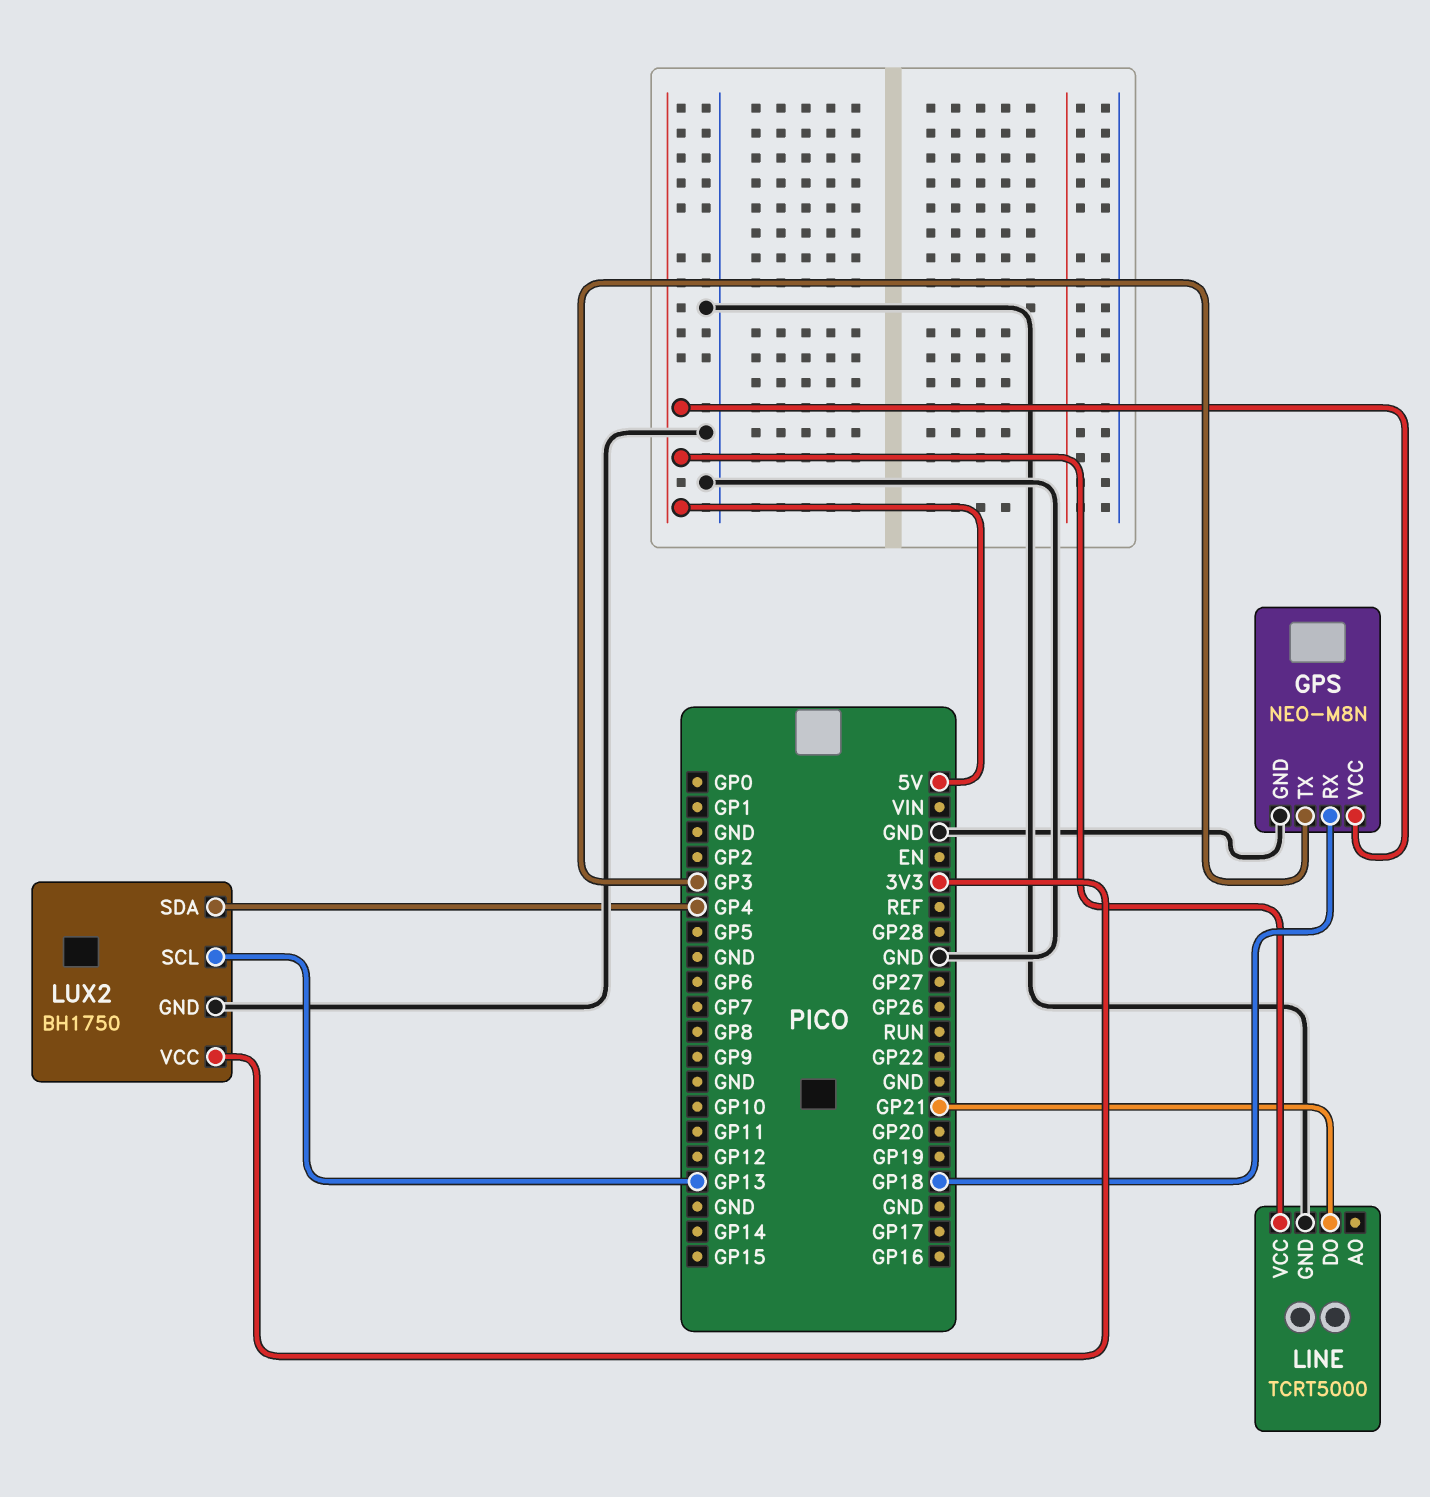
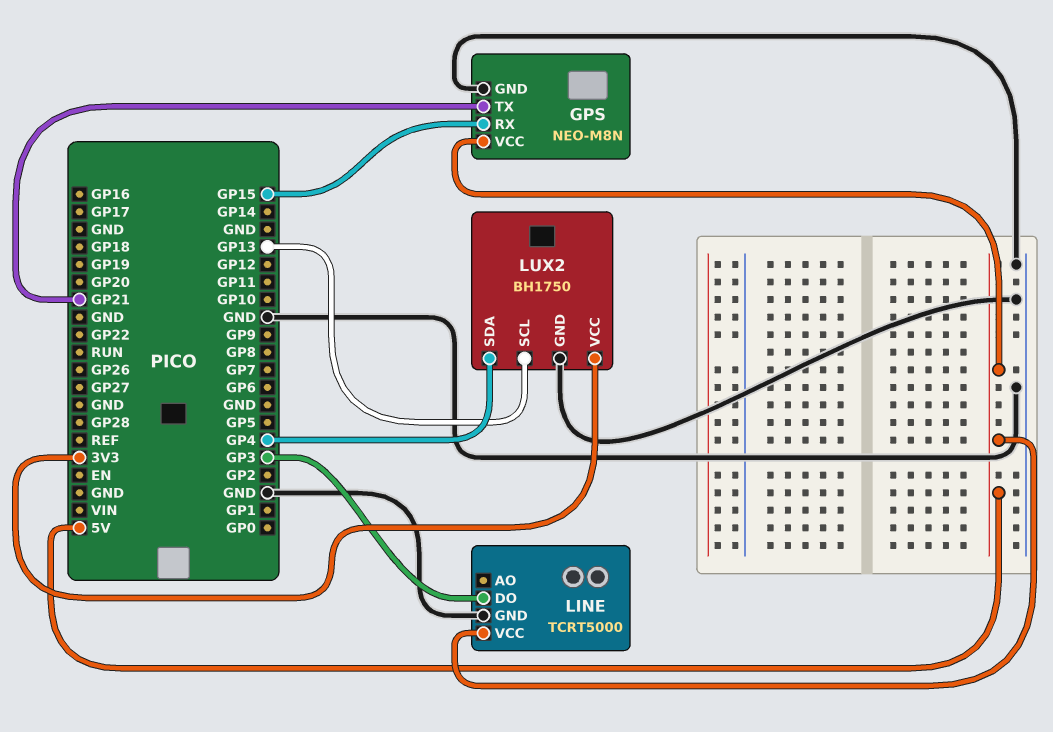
GPS pin RX: GP18 -> GP15
GPS pin TX: GP3 -> GP21
LINE pin DO: GP21 -> GP3

